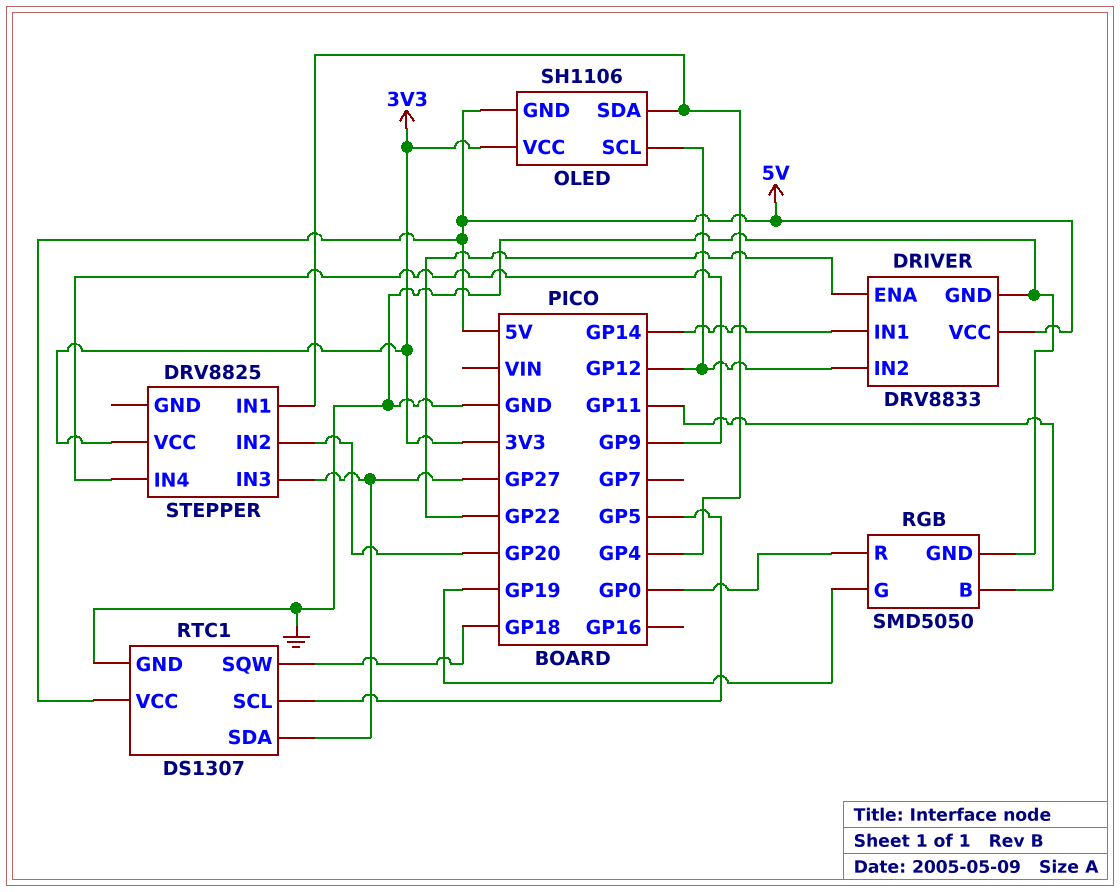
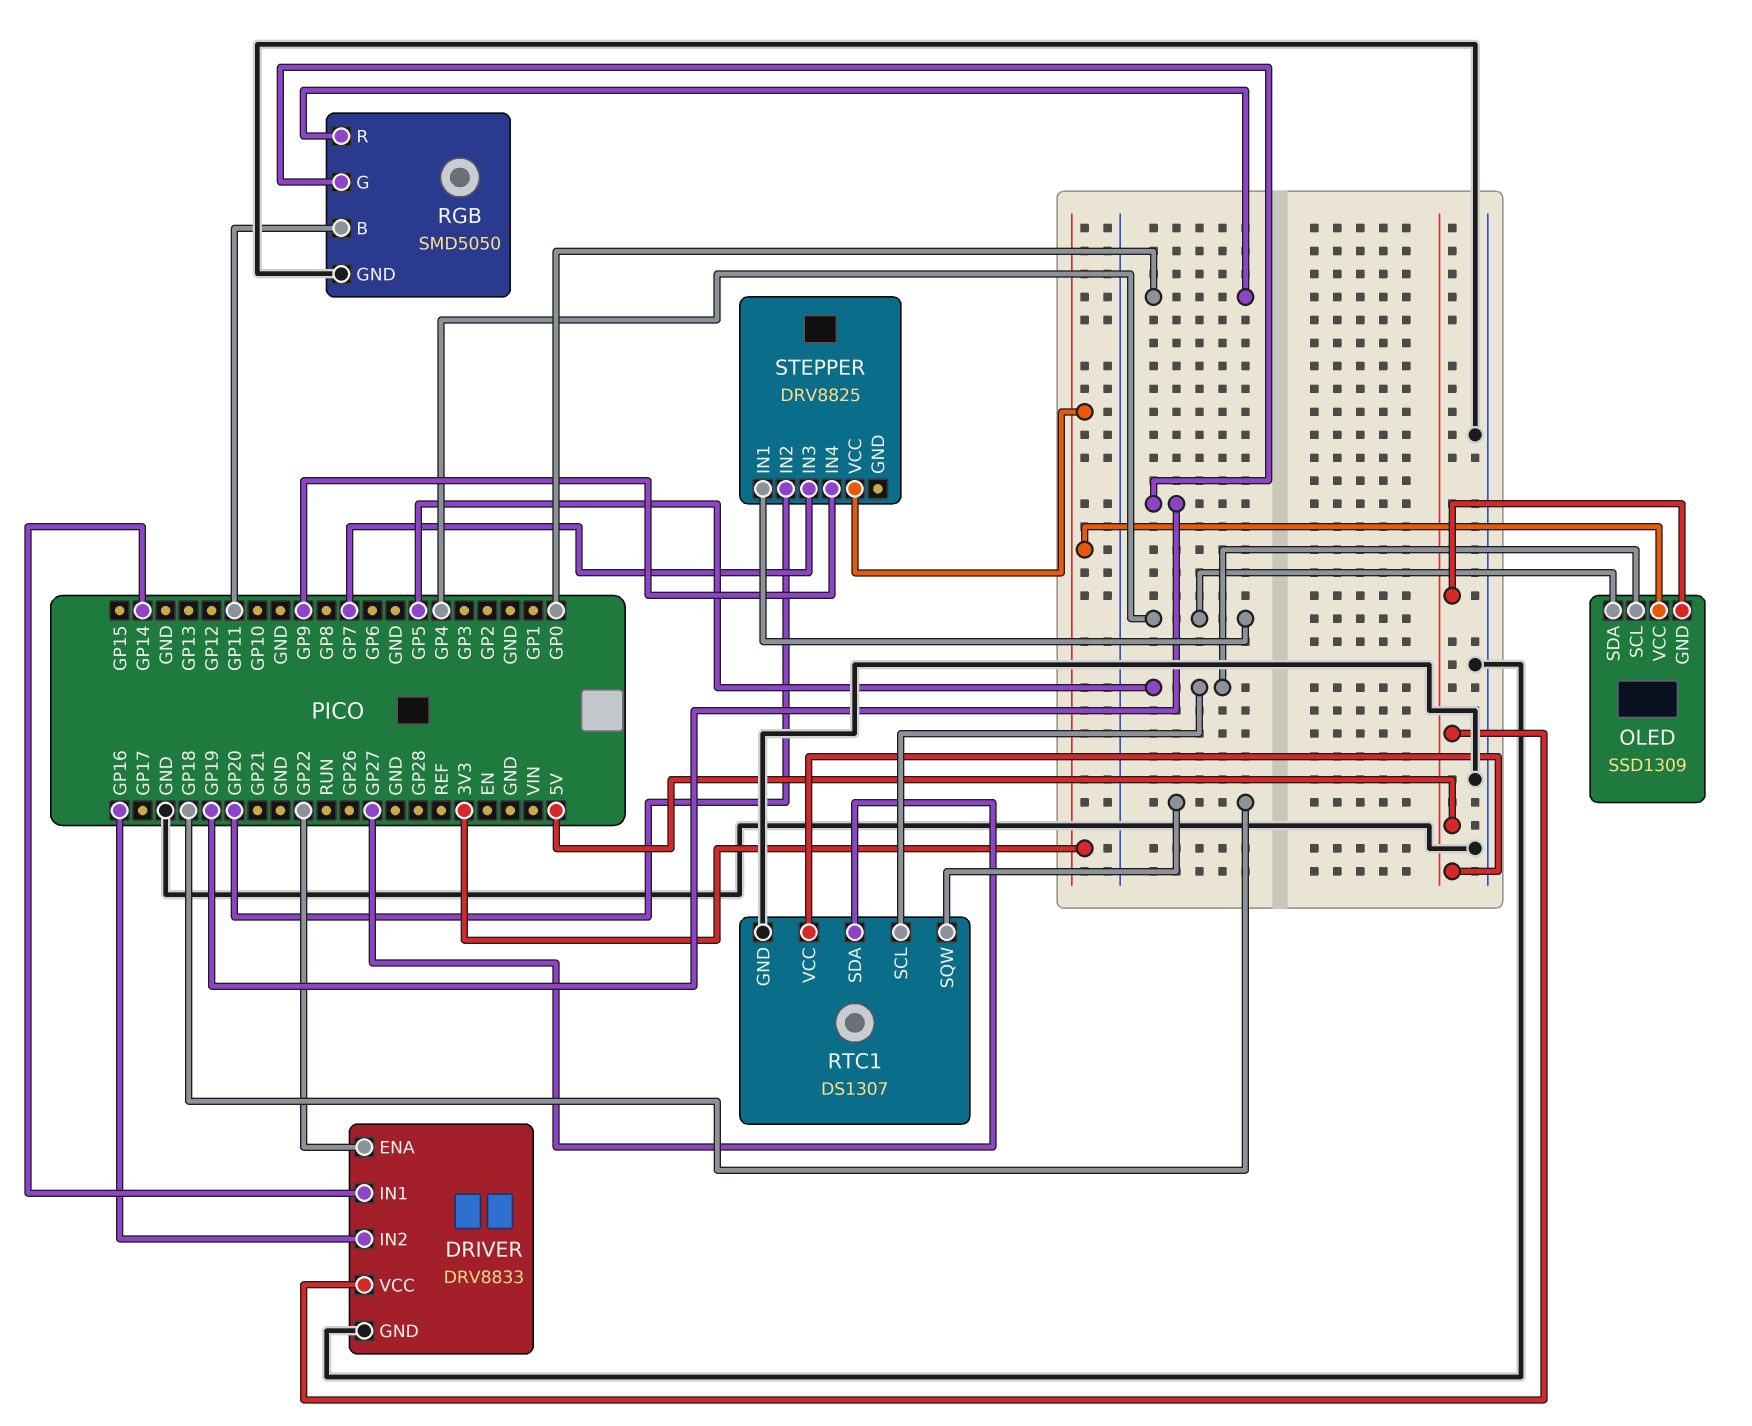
DRIVER pin IN2: GP12 -> GP16
OLED: SH1106 -> SSD1309
OLED pin SCL: GP12 -> GP5
STEPPER pin IN3: GP27 -> GP7

